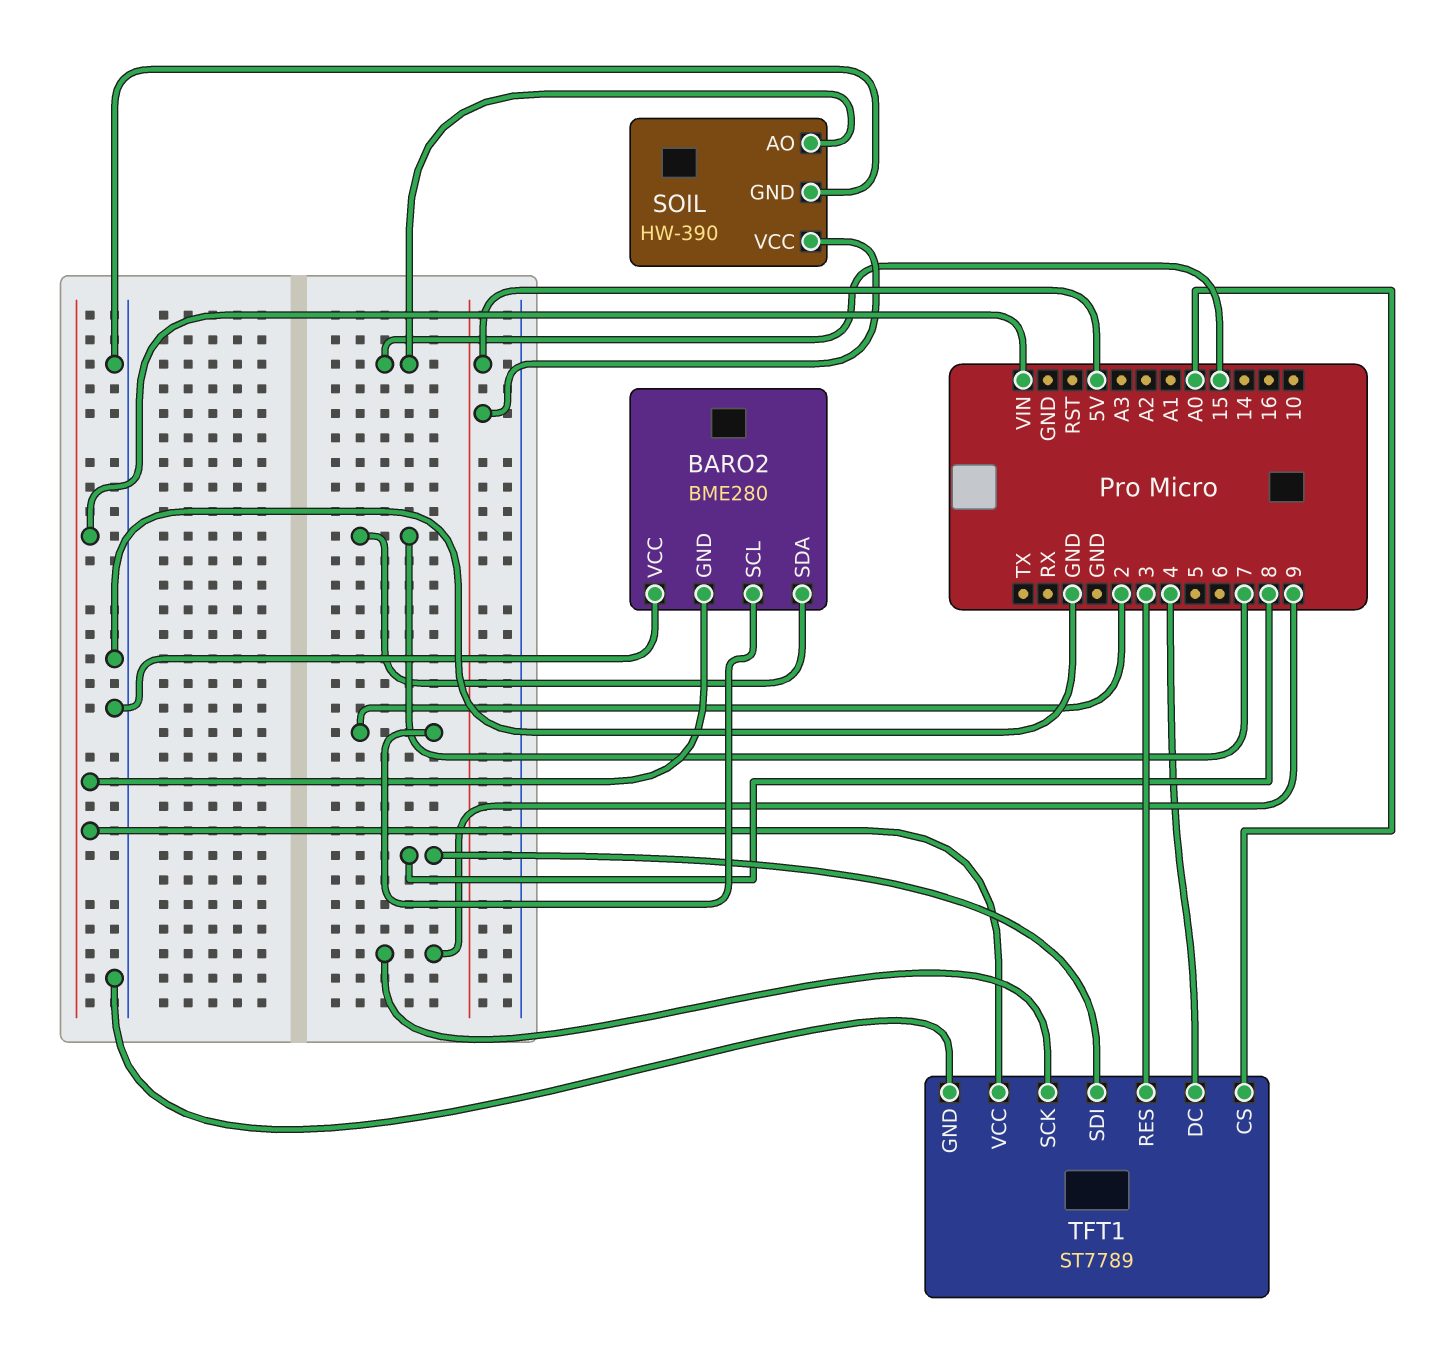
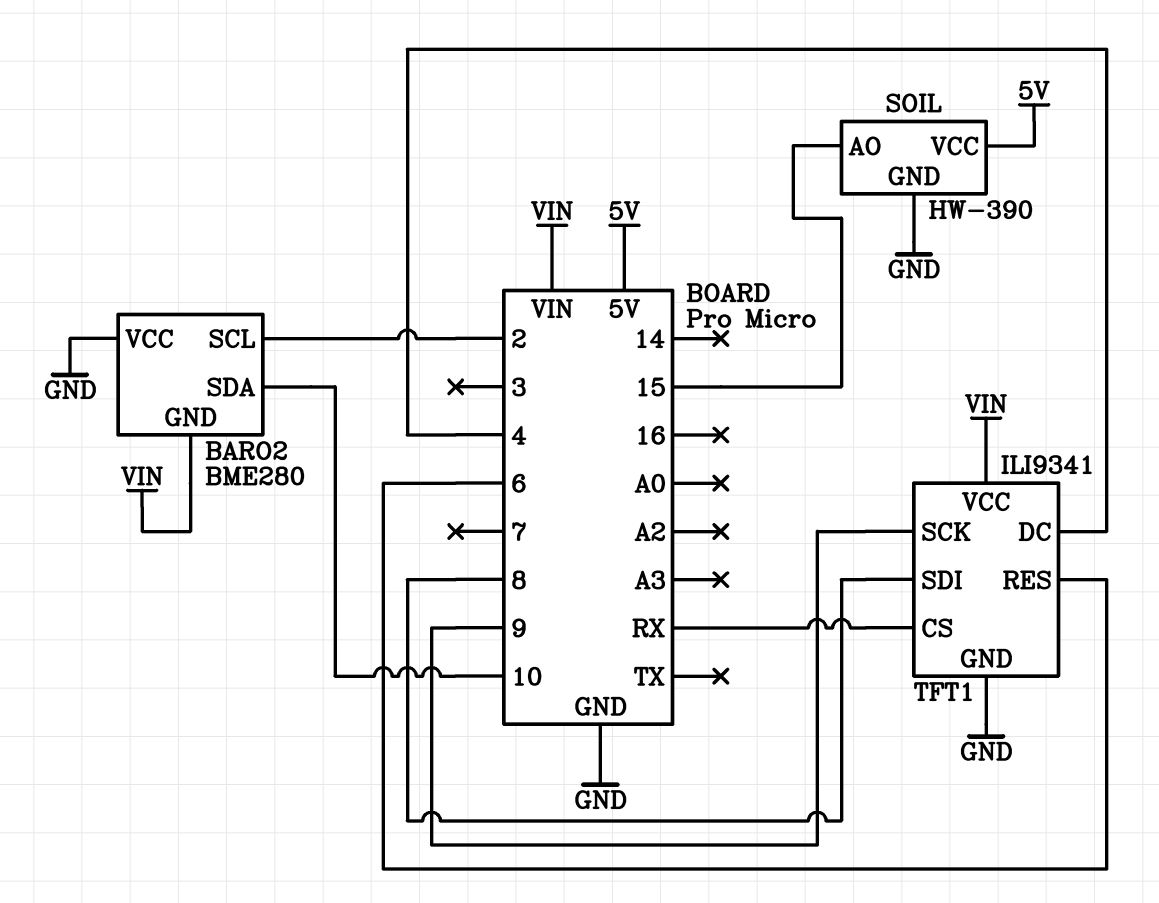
BARO2 pin SDA: 7 -> 10
TFT1: ST7789 -> ILI9341
TFT1 pin CS: A0 -> RX
TFT1 pin RES: 3 -> 6

